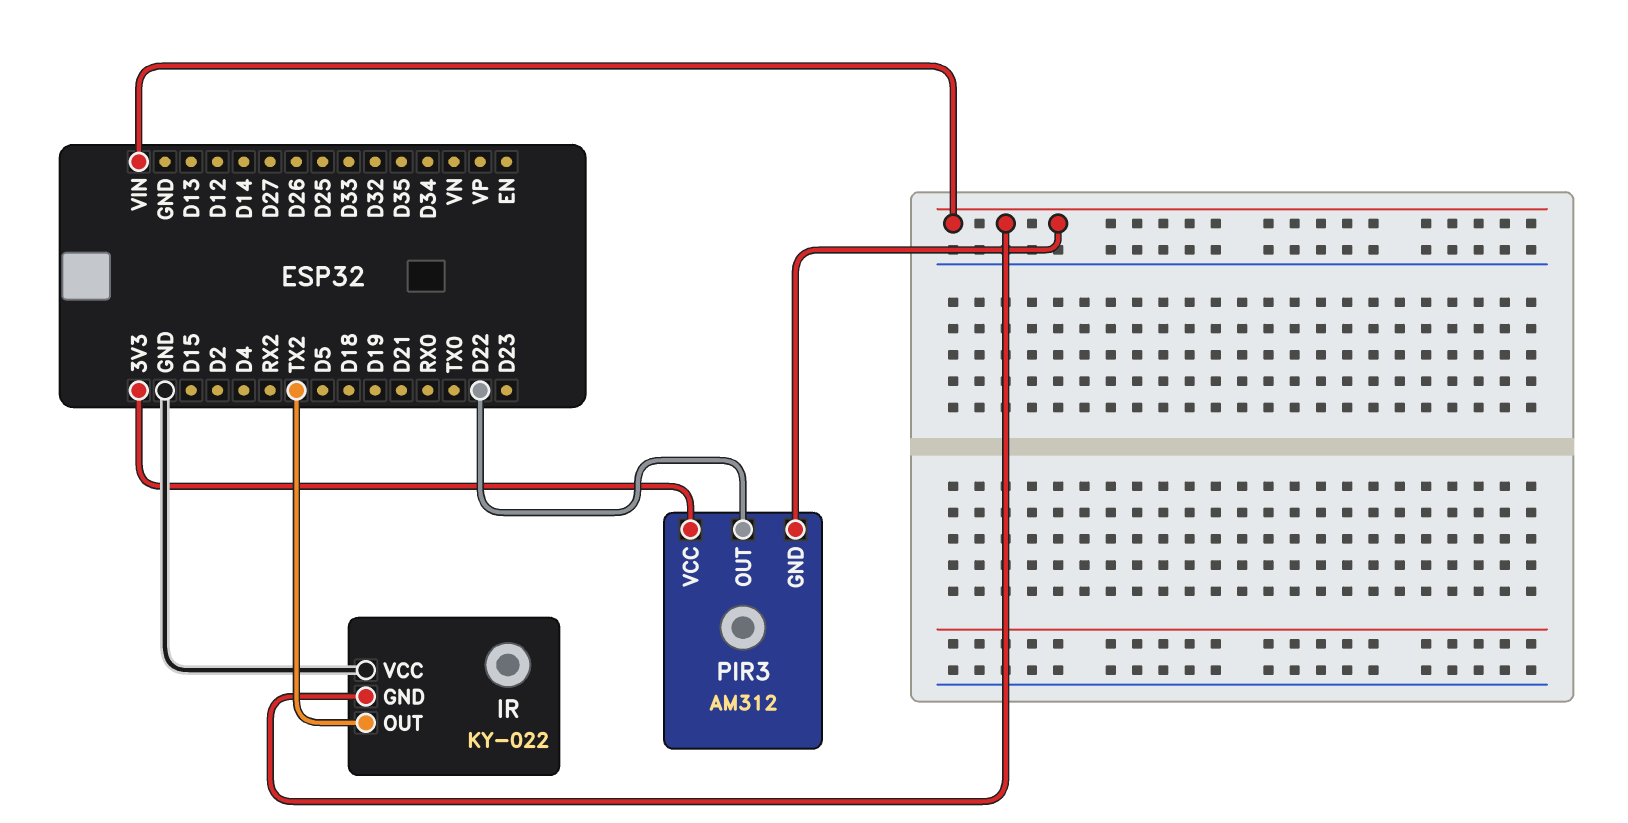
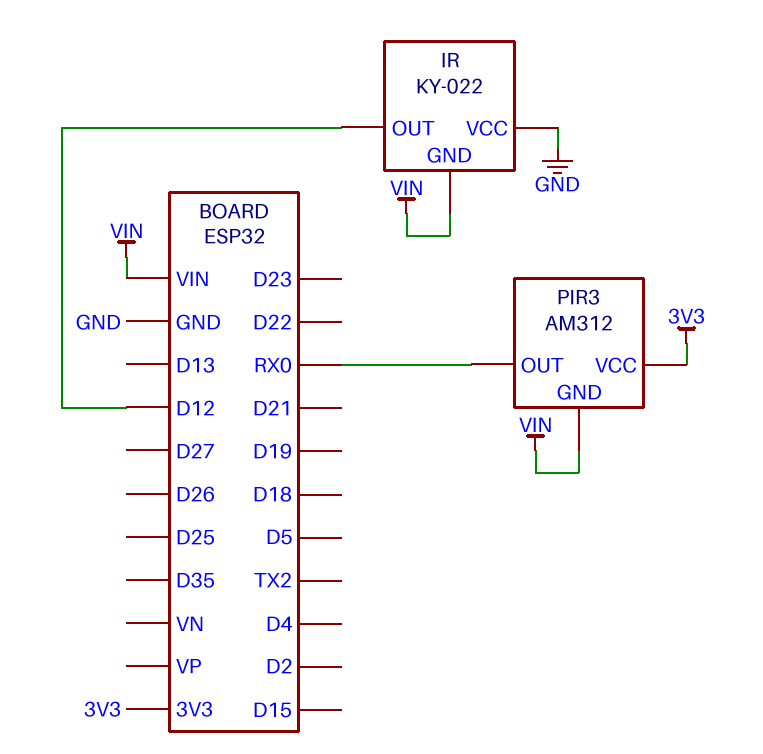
IR pin OUT: TX2 -> D12
PIR3 pin OUT: D22 -> RX0

